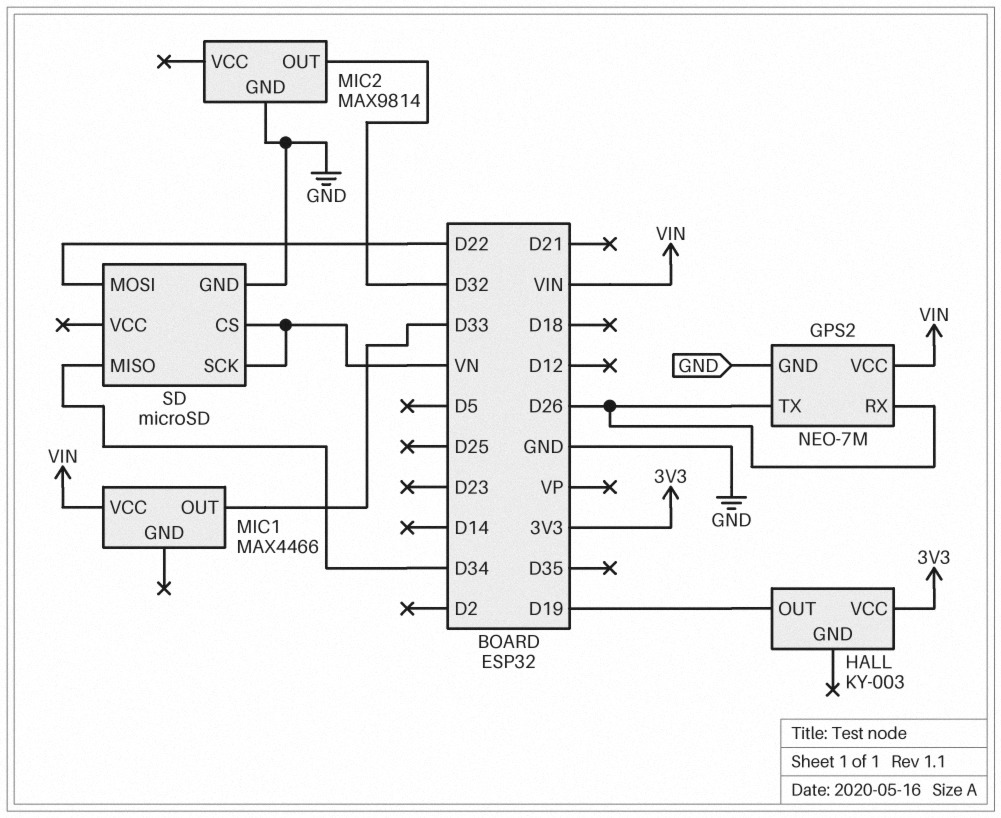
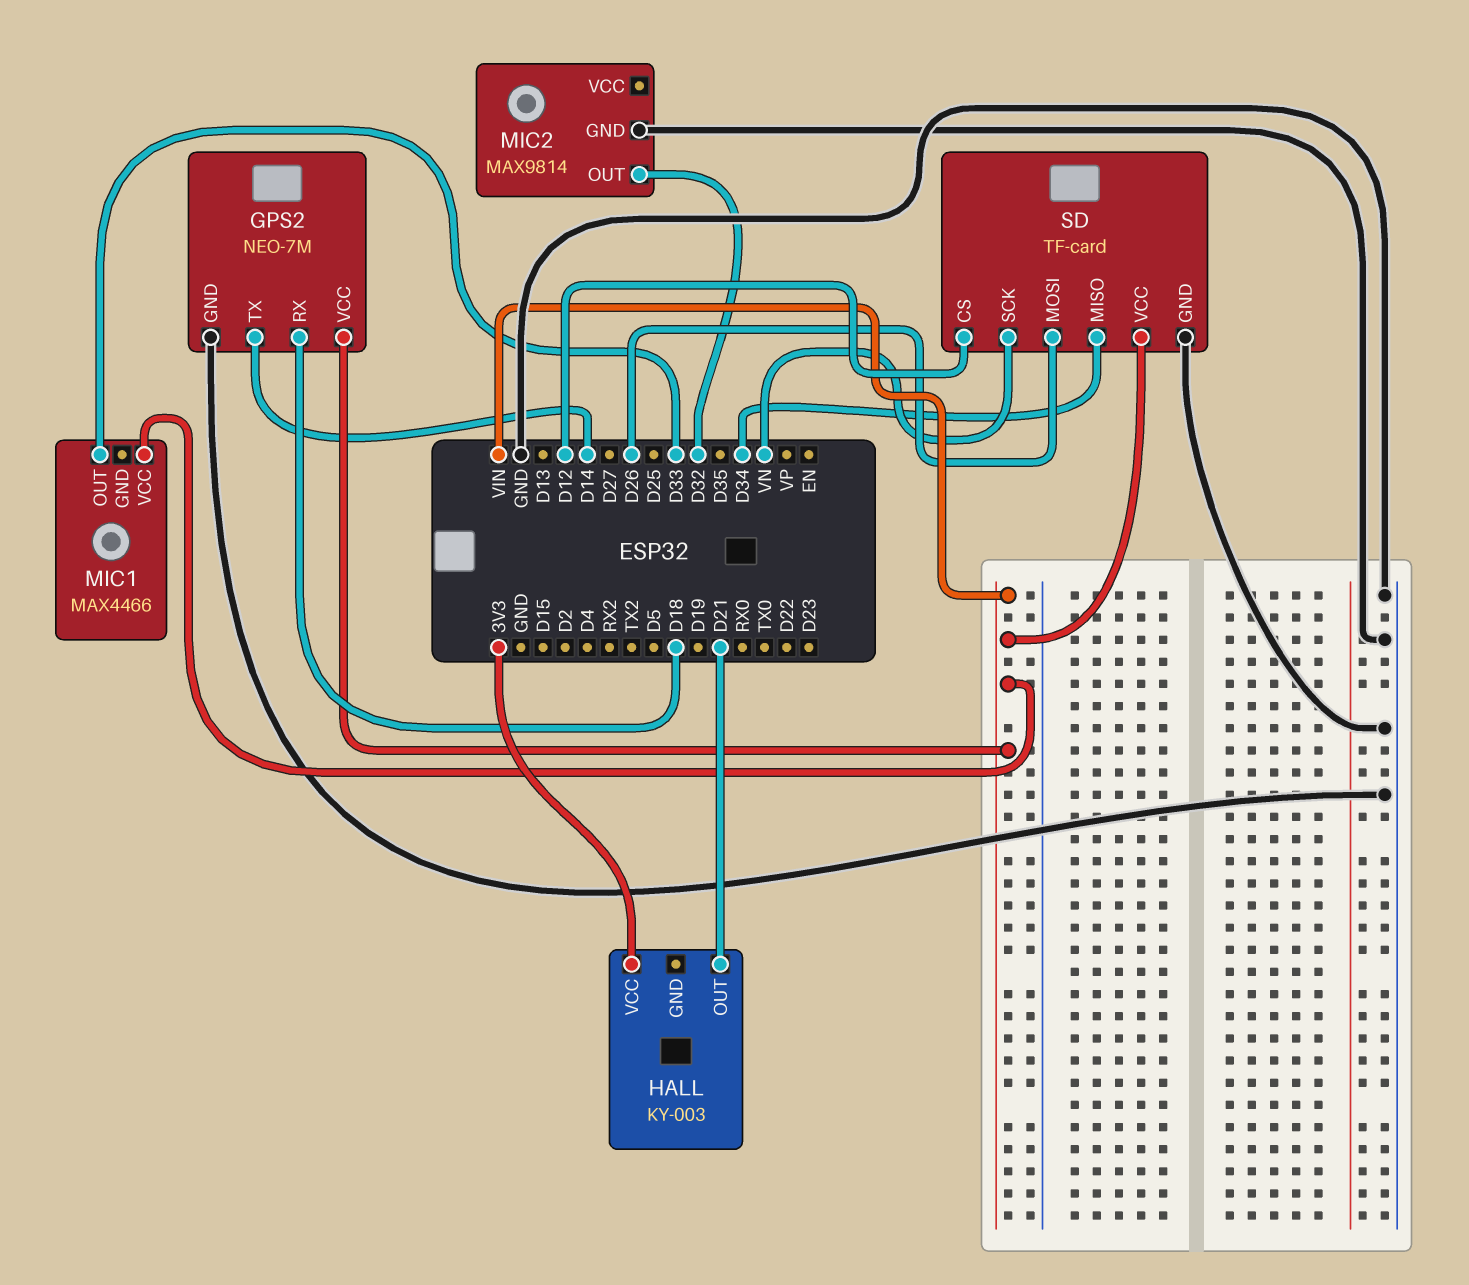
GPS2 pin RX: D26 -> D18
GPS2 pin TX: D26 -> D14
HALL pin OUT: D19 -> D21
SD: microSD -> TF-card
SD pin CS: VN -> D12
SD pin MOSI: D22 -> D26
SD pin VCC: none -> VIN

